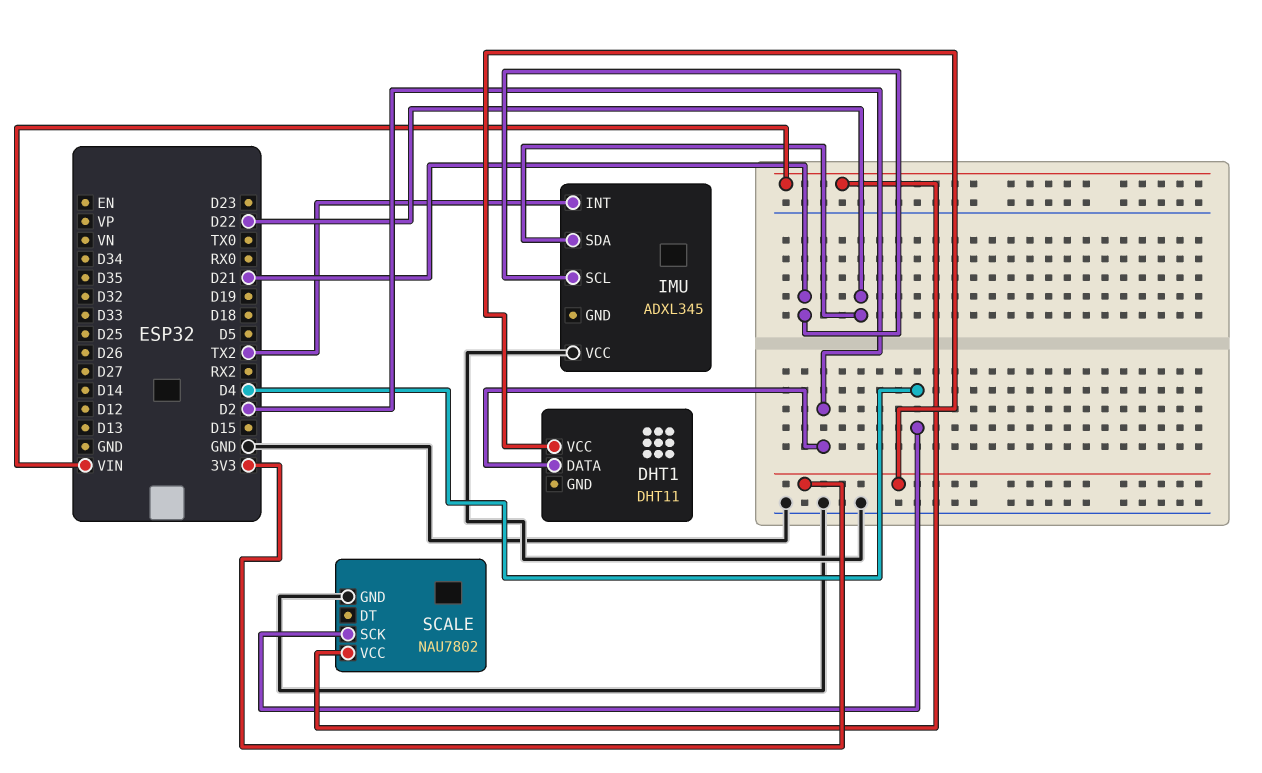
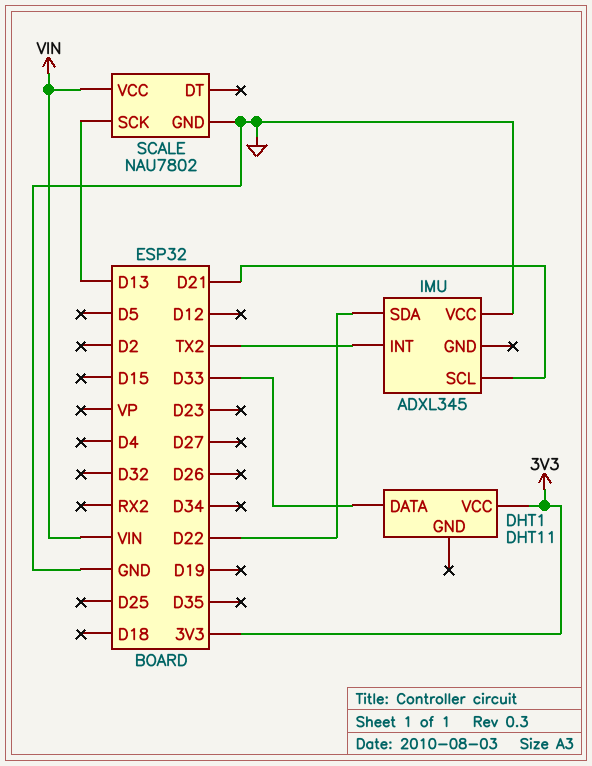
DHT1 pin DATA: D2 -> D33
SCALE pin SCK: D4 -> D13

